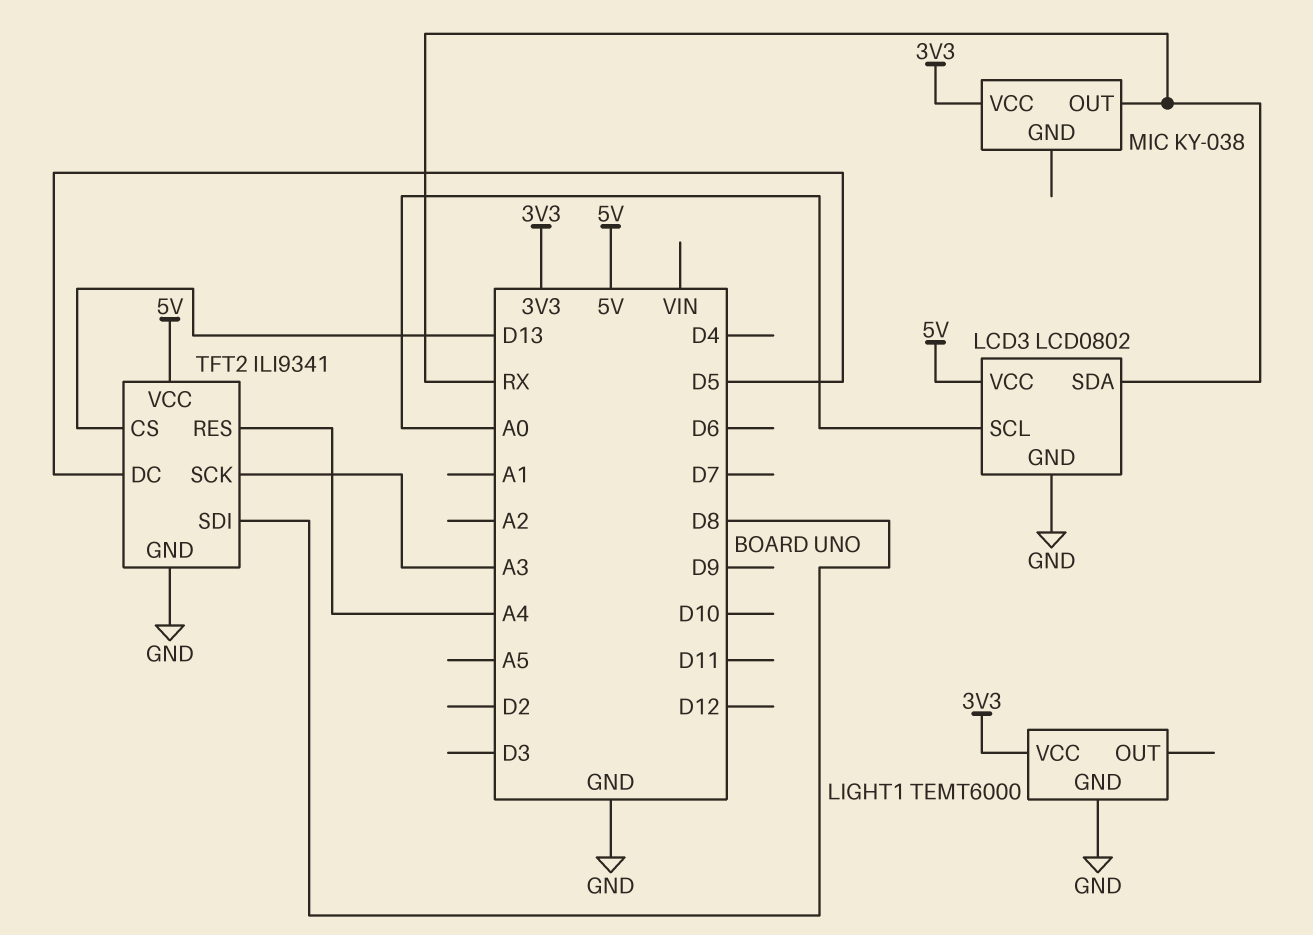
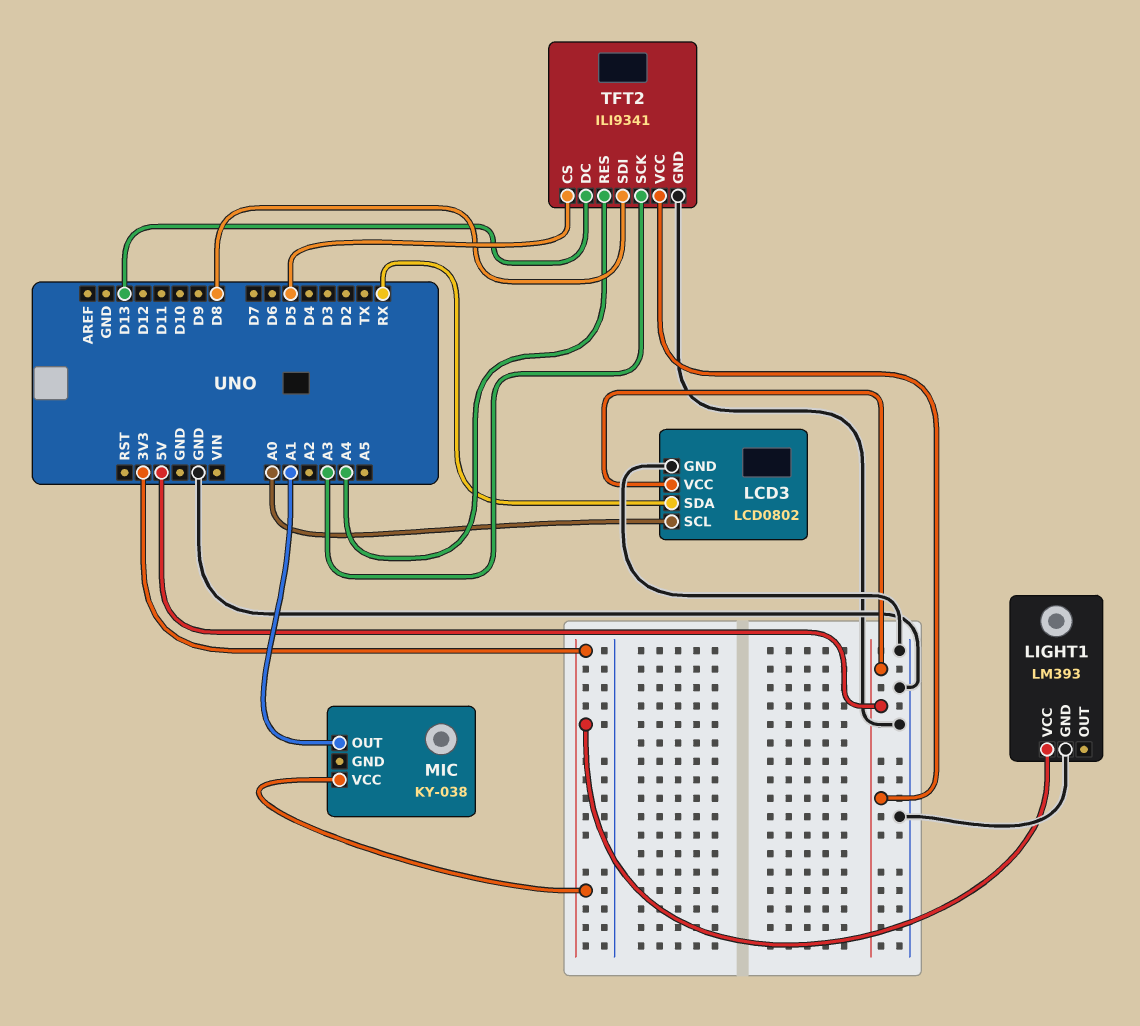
LIGHT1: TEMT6000 -> LM393
MIC pin OUT: RX -> A1
TFT2 pin CS: D13 -> D5
TFT2 pin DC: D5 -> D13

